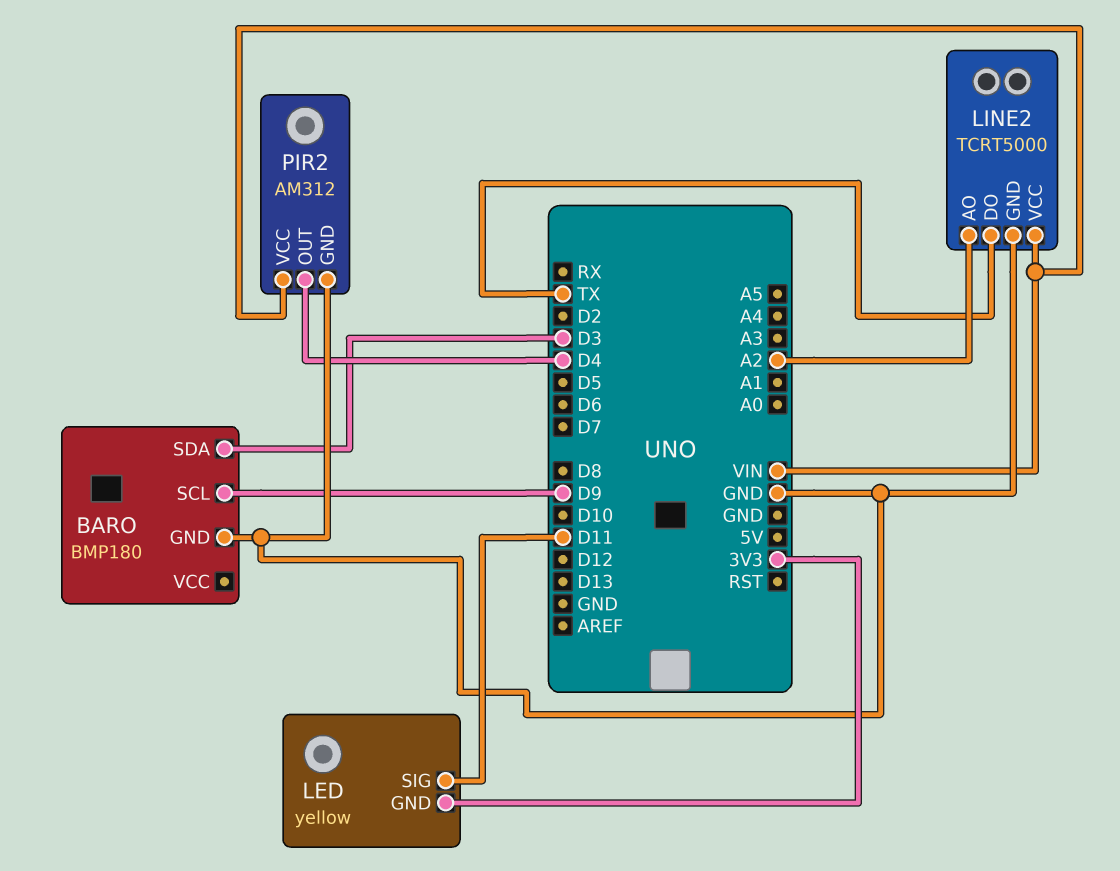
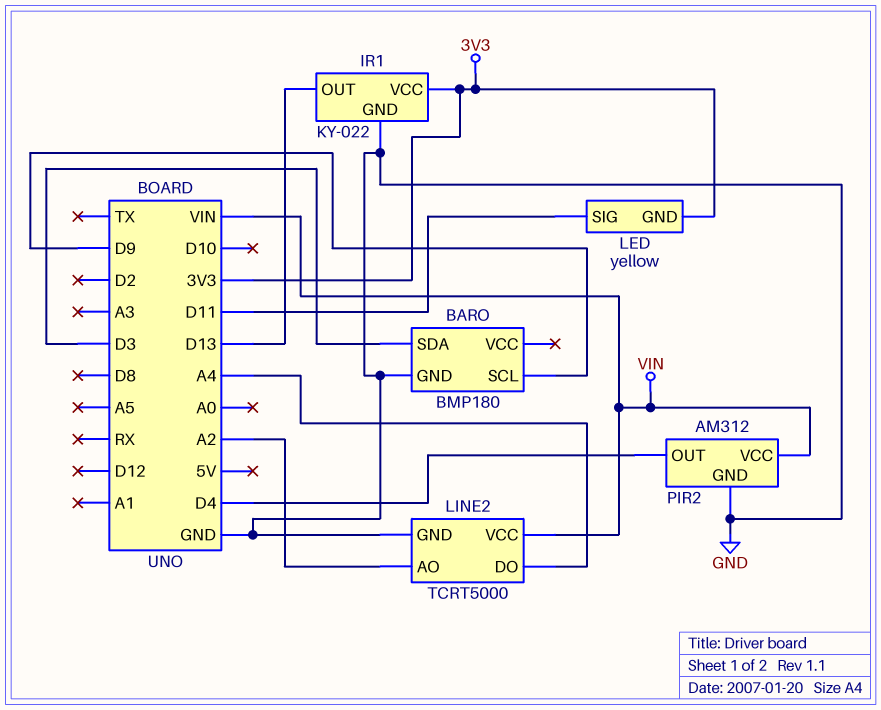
IR1: none -> KY-022
IR1 pin GND: none -> GND
IR1 pin OUT: none -> D13
IR1 pin VCC: none -> 3V3
LINE2 pin DO: TX -> A4

